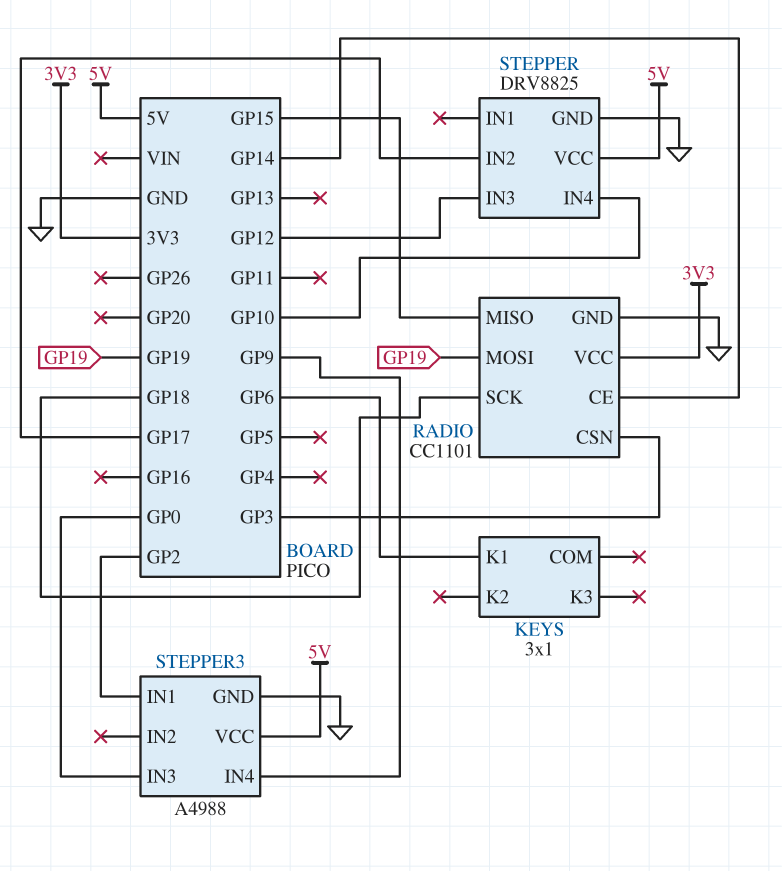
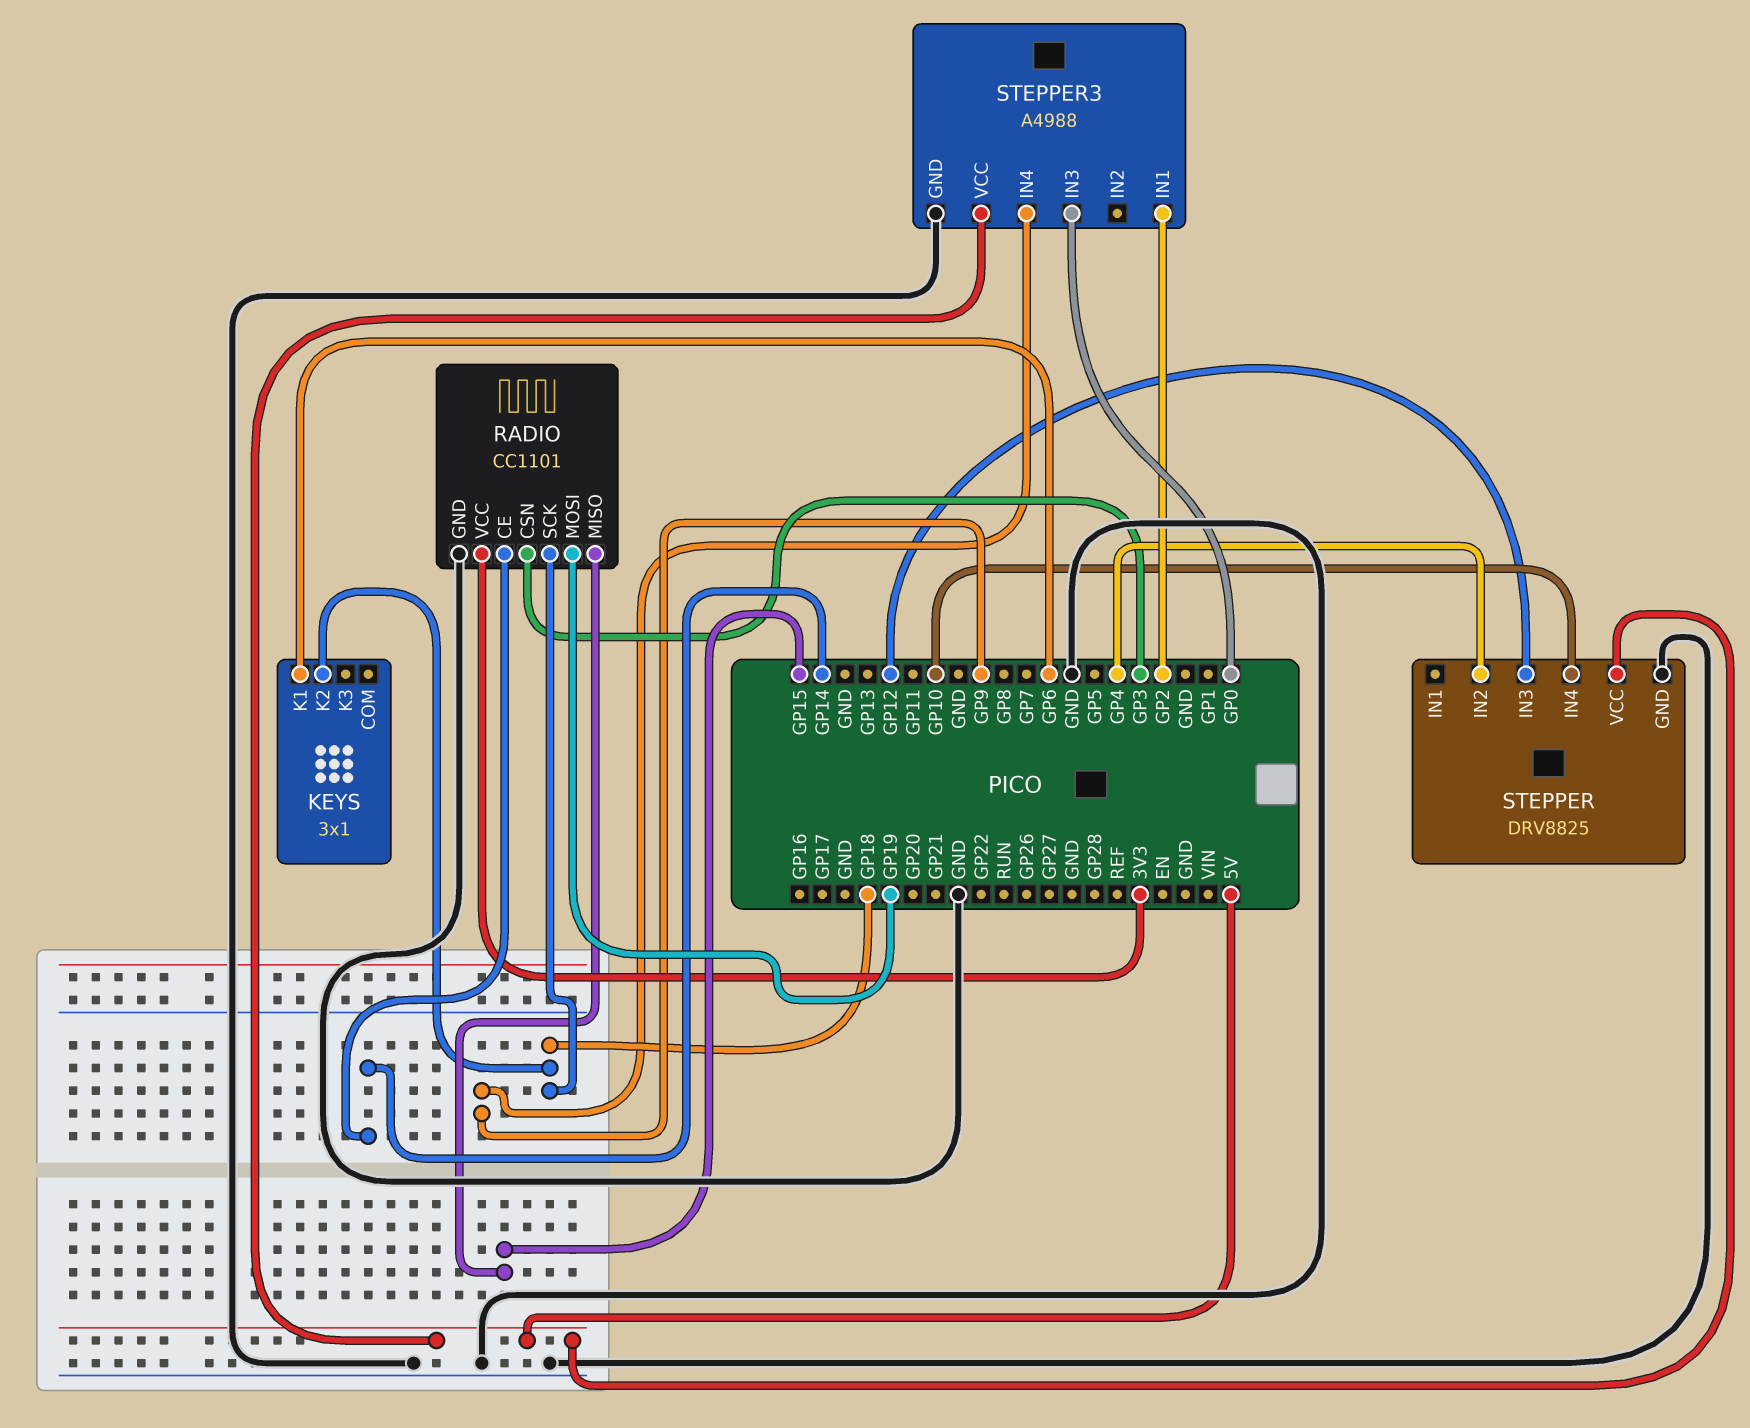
KEYS pin K2: none -> GP18
STEPPER pin IN2: GP17 -> GP4

